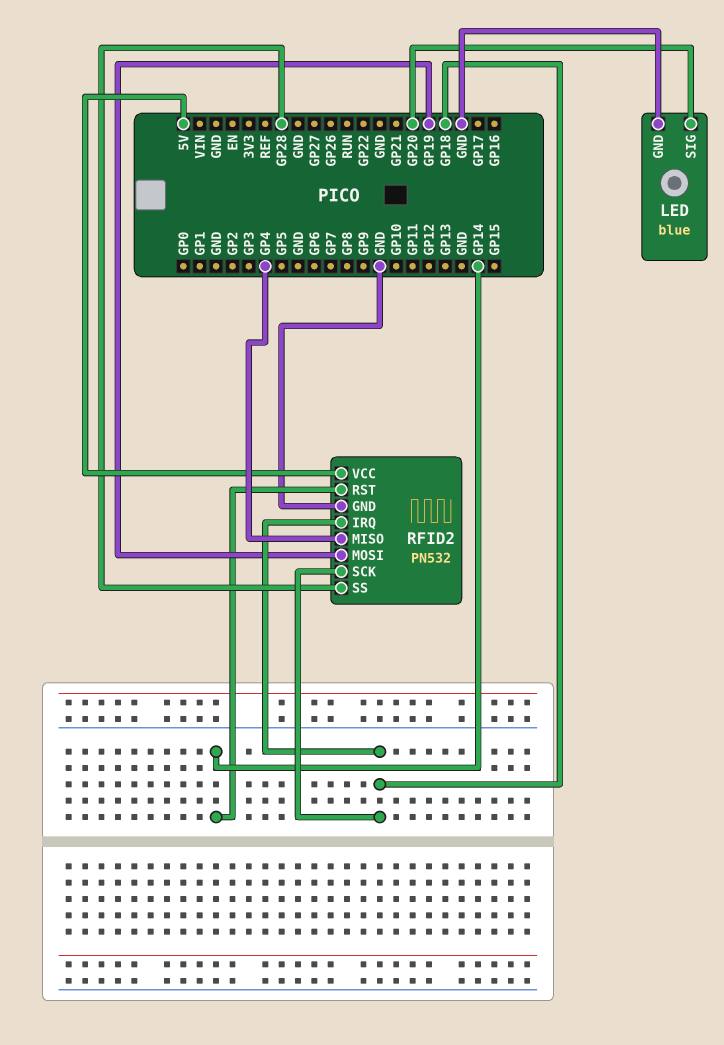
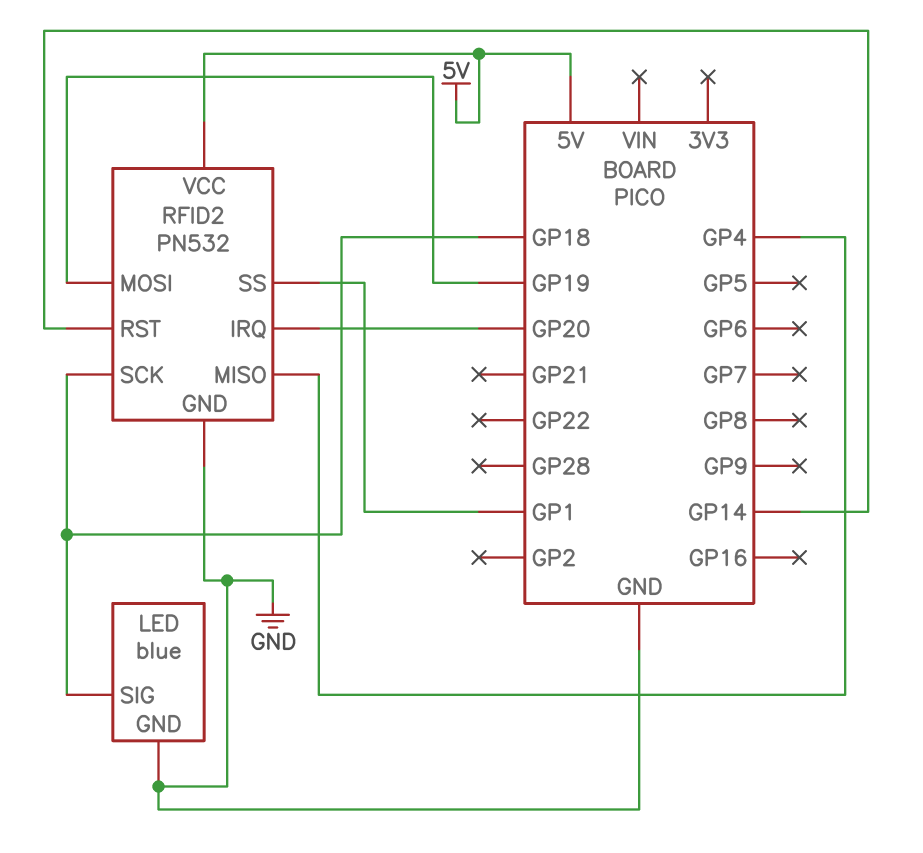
LED pin SIG: GP20 -> GP18
RFID2 pin IRQ: GP18 -> GP20
RFID2 pin SS: GP28 -> GP1

